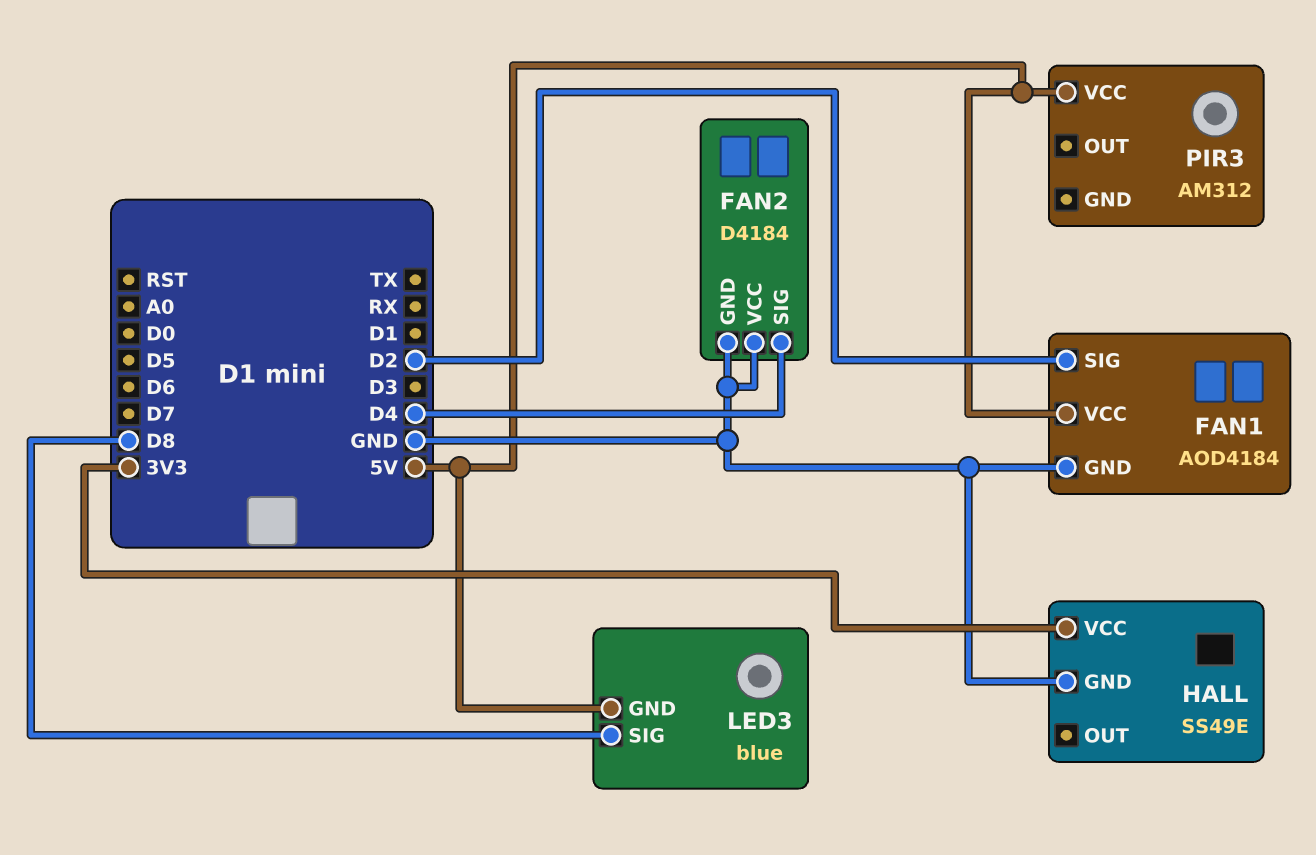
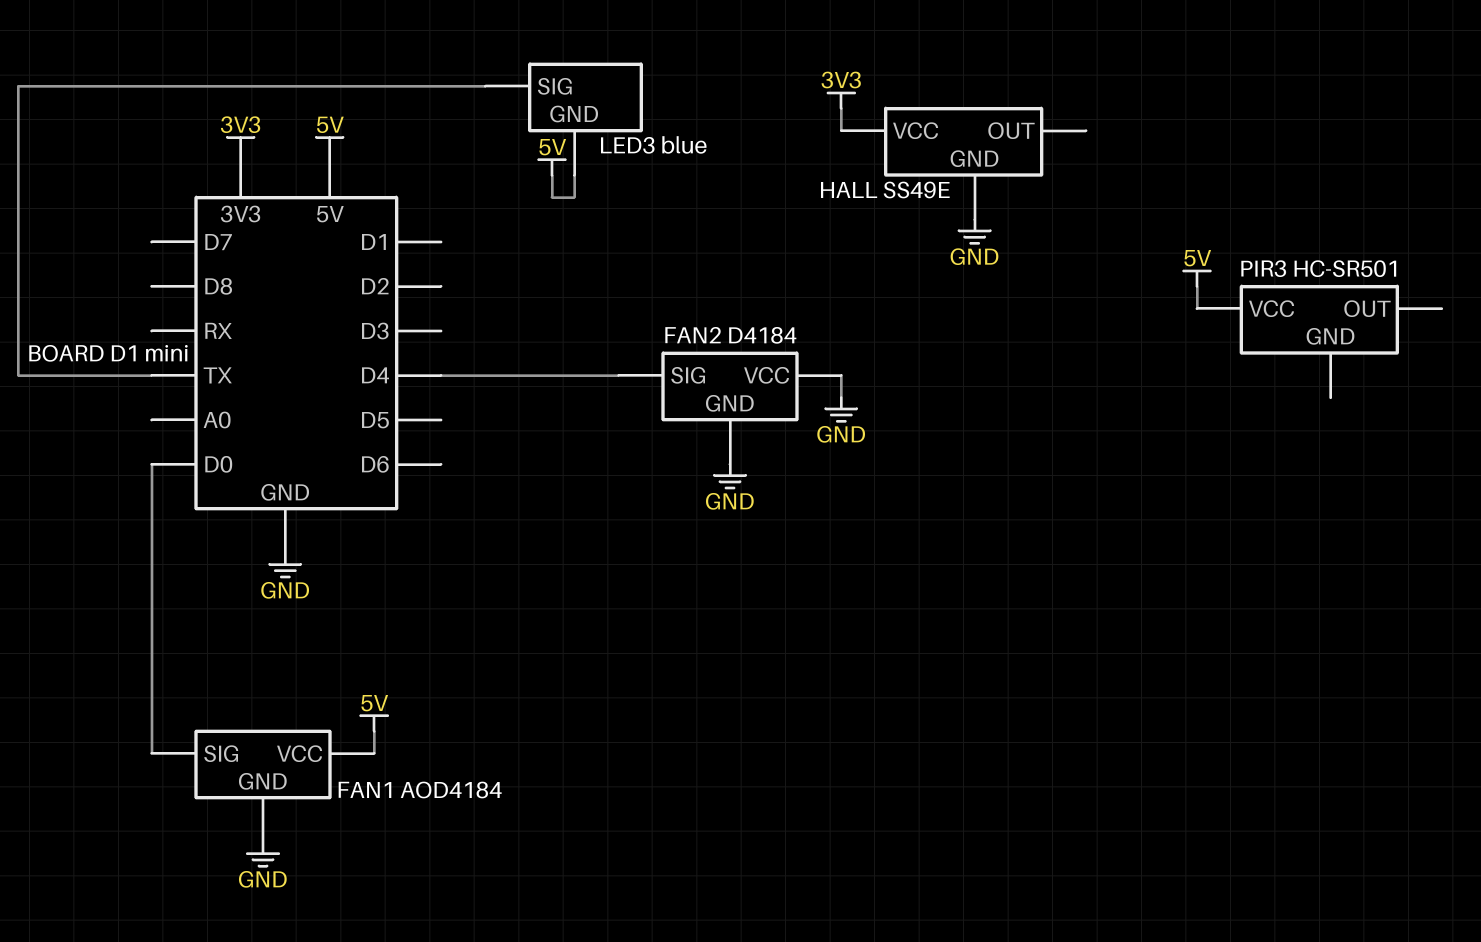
FAN1 pin SIG: D2 -> D0
LED3 pin SIG: D8 -> TX
PIR3: AM312 -> HC-SR501

